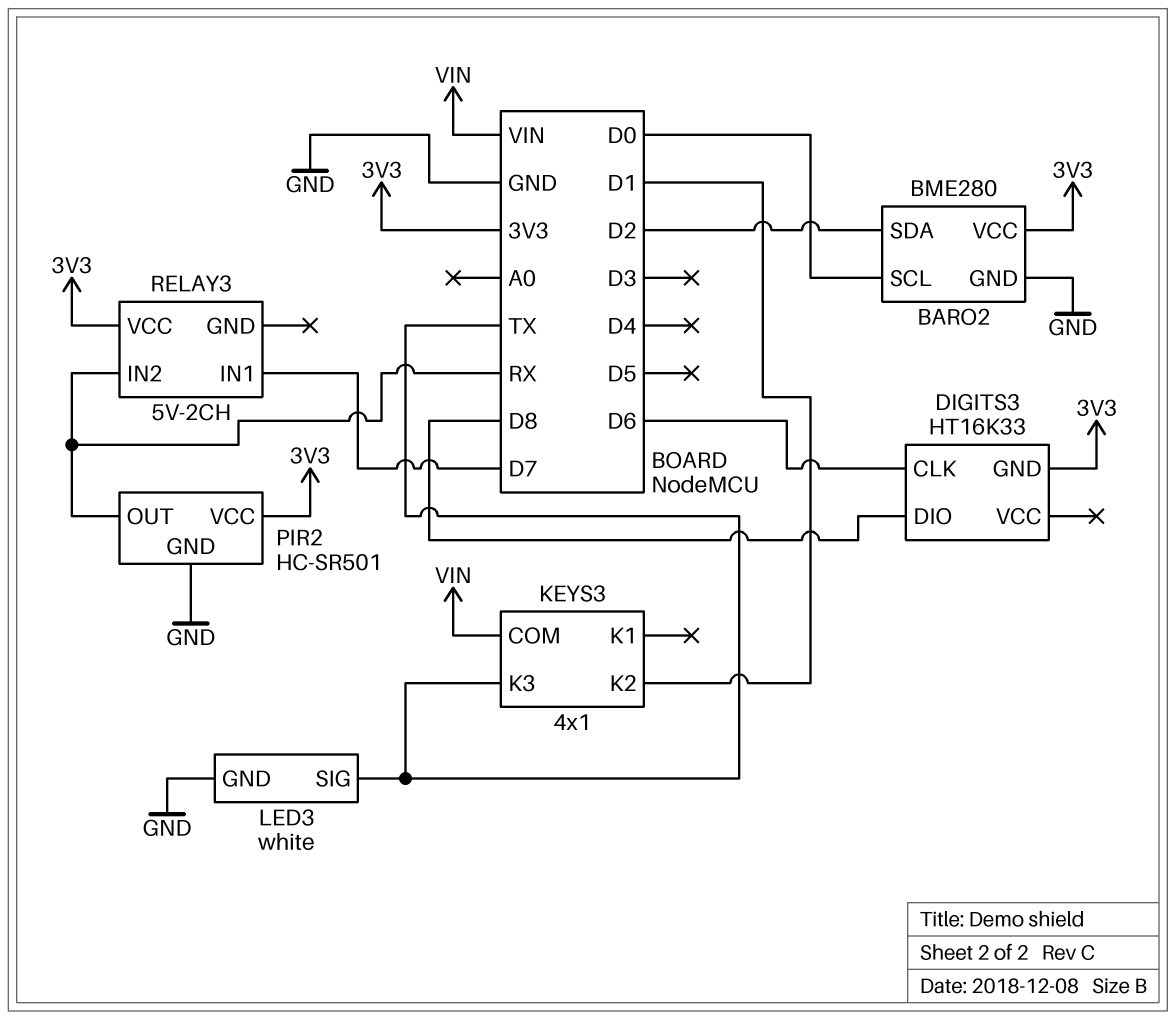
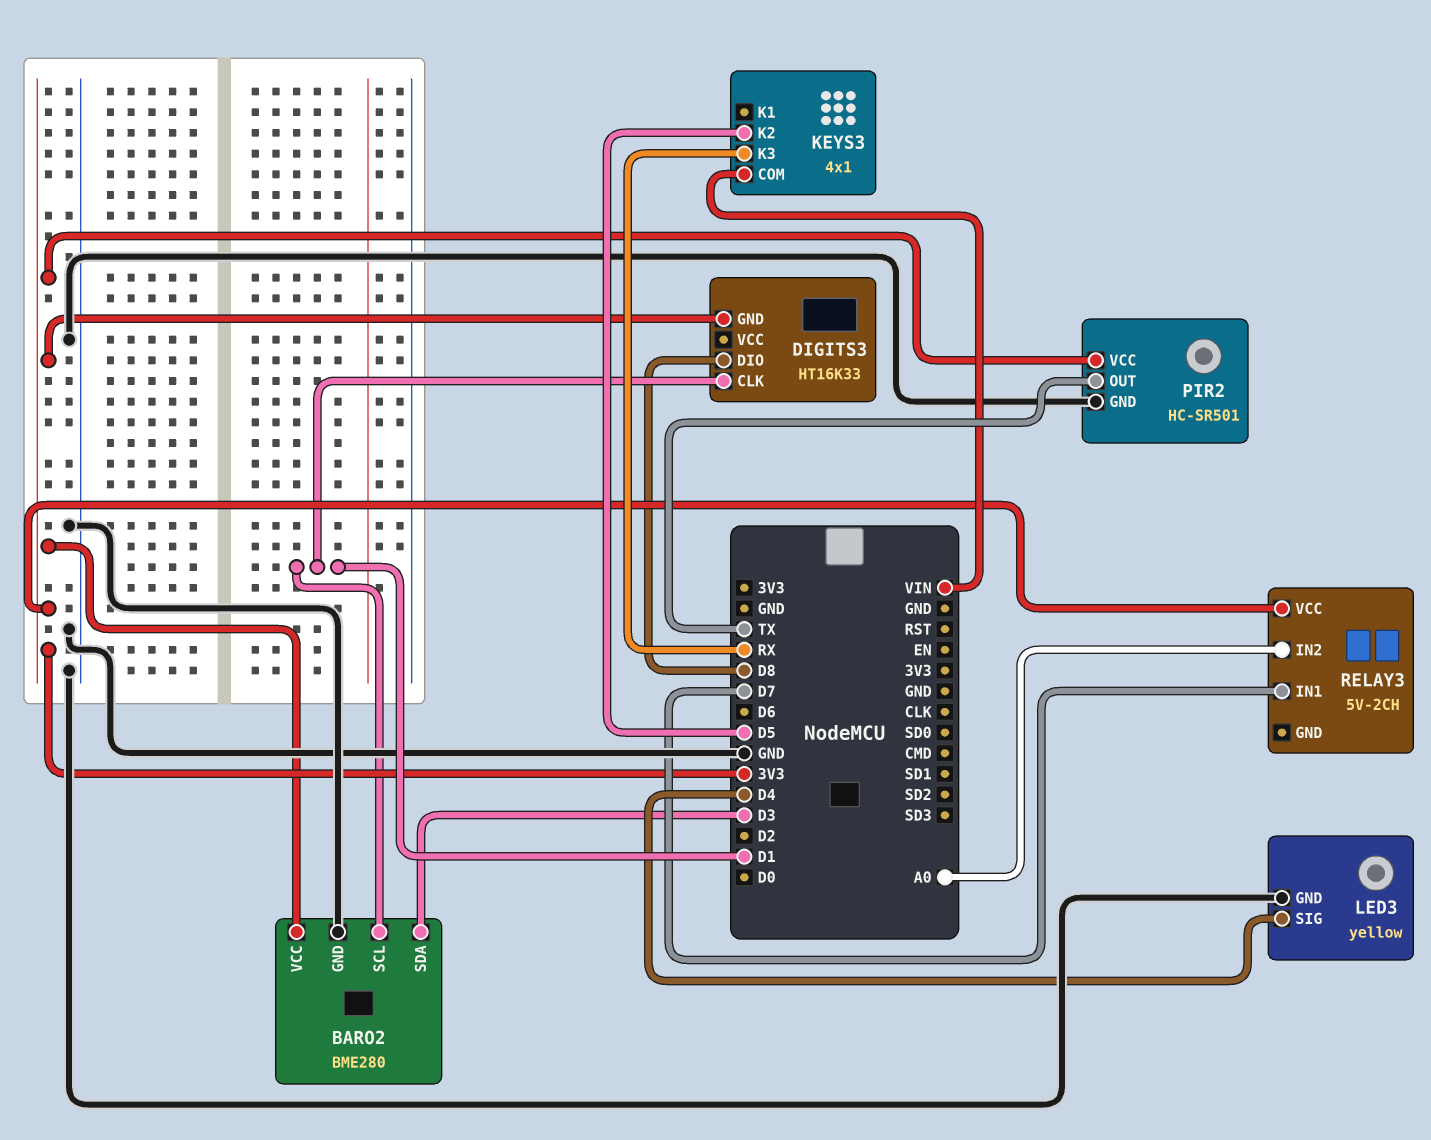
BARO2 pin SCL: D0 -> D1
BARO2 pin SDA: D2 -> D3
DIGITS3 pin CLK: D6 -> D1
KEYS3 pin K2: D1 -> D5
KEYS3 pin K3: TX -> RX
LED3: white -> yellow
LED3 pin SIG: TX -> D4
PIR2 pin OUT: RX -> TX
RELAY3 pin IN2: RX -> A0

